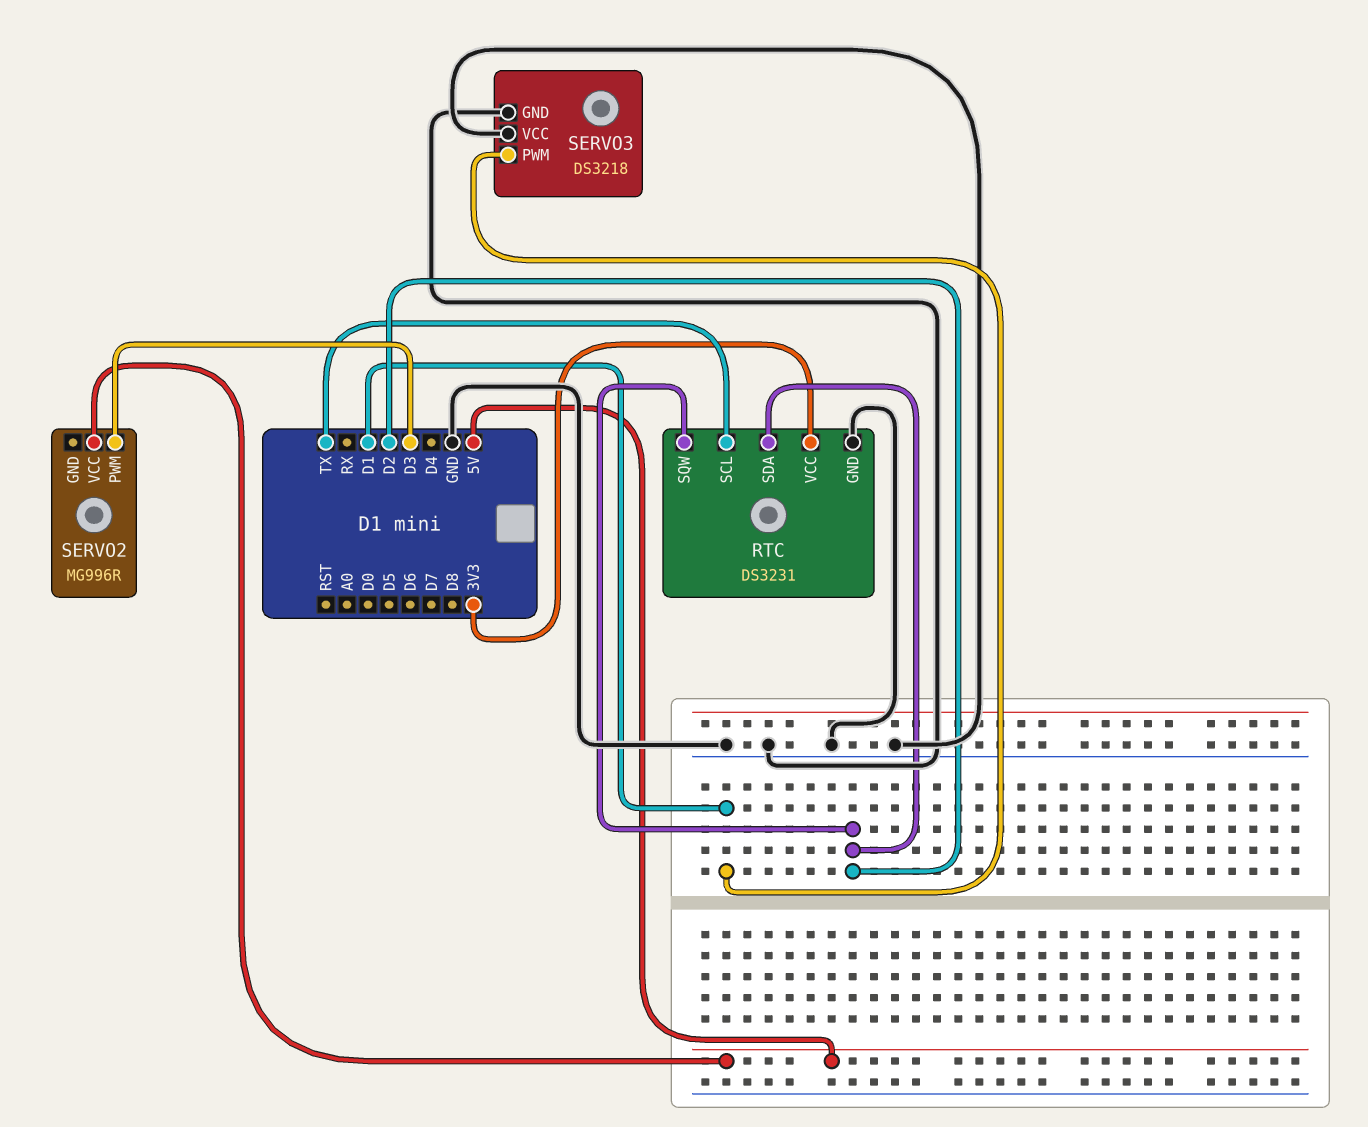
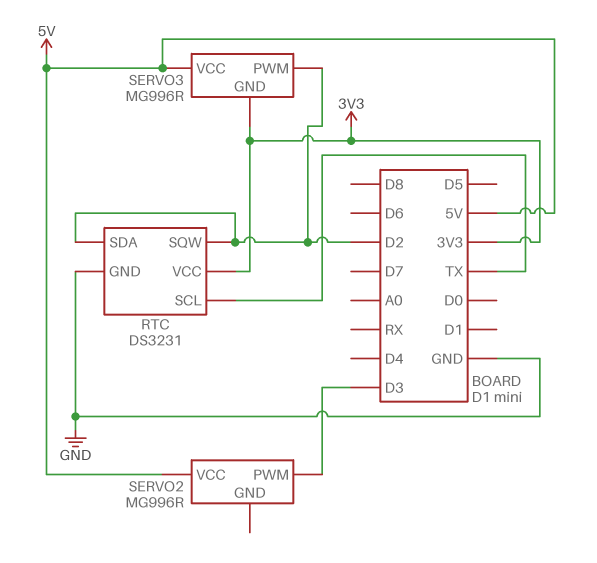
SERVO3: DS3218 -> MG996R
SERVO3 pin GND: GND -> 3V3
SERVO3 pin PWM: D1 -> D2
SERVO3 pin VCC: GND -> 5V

